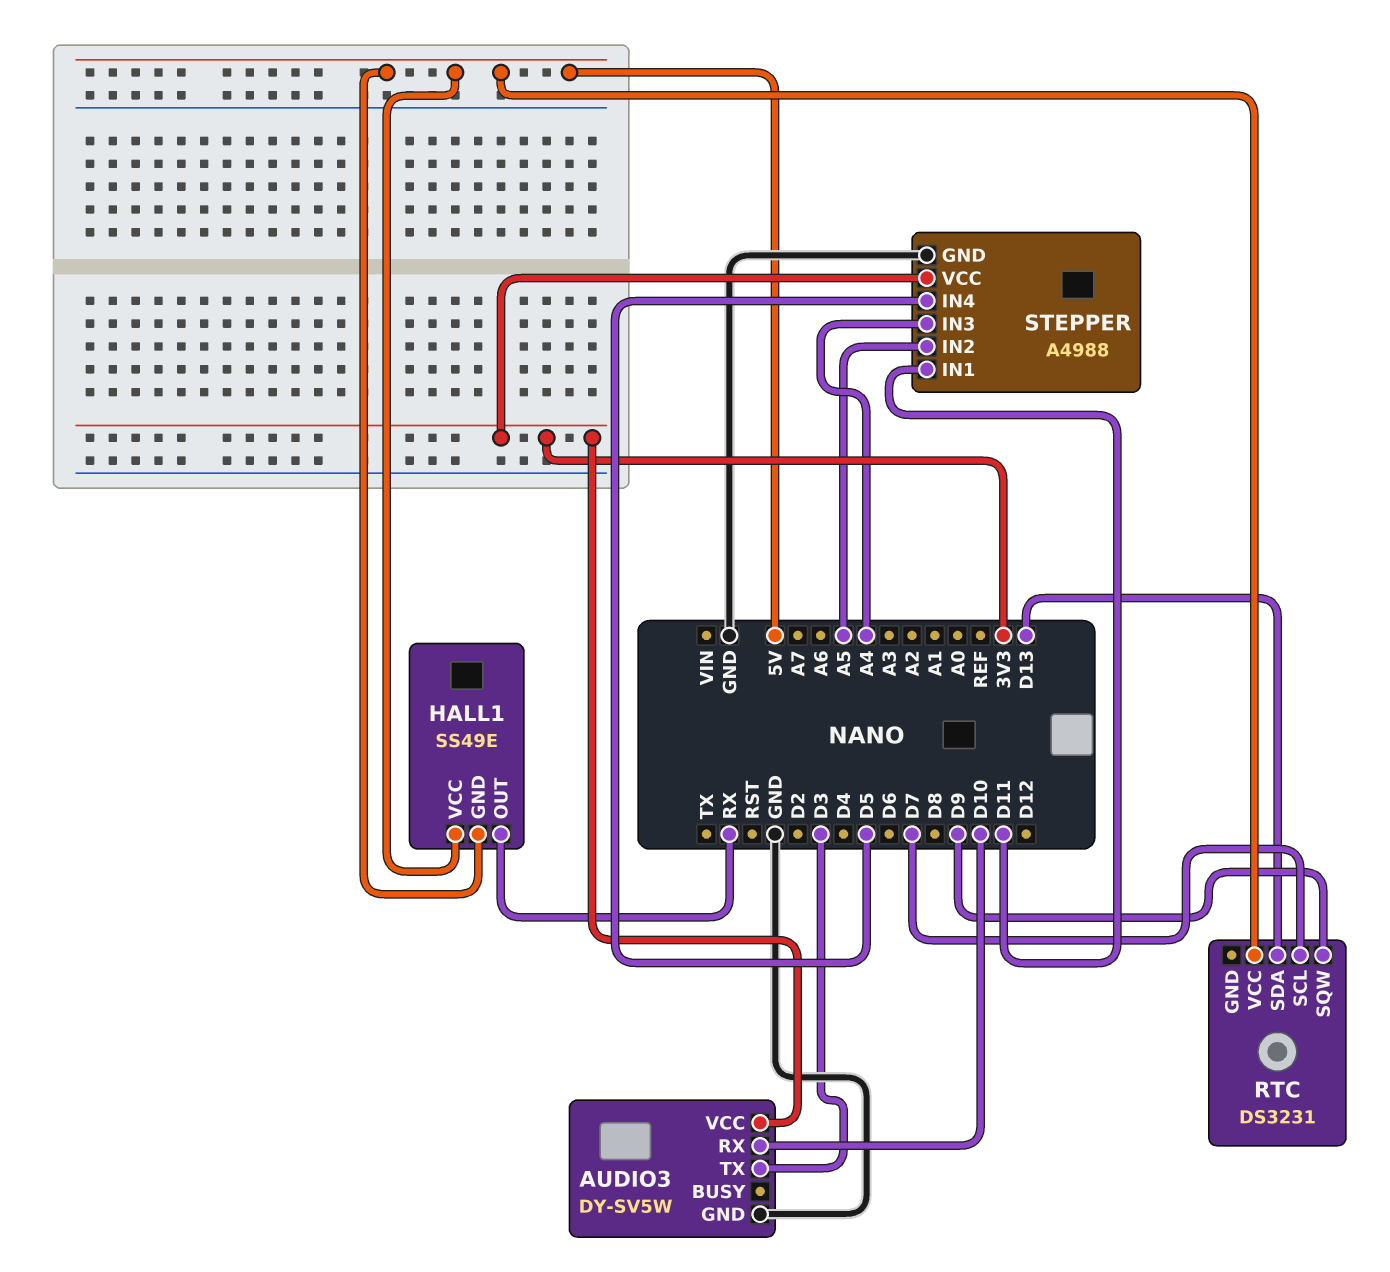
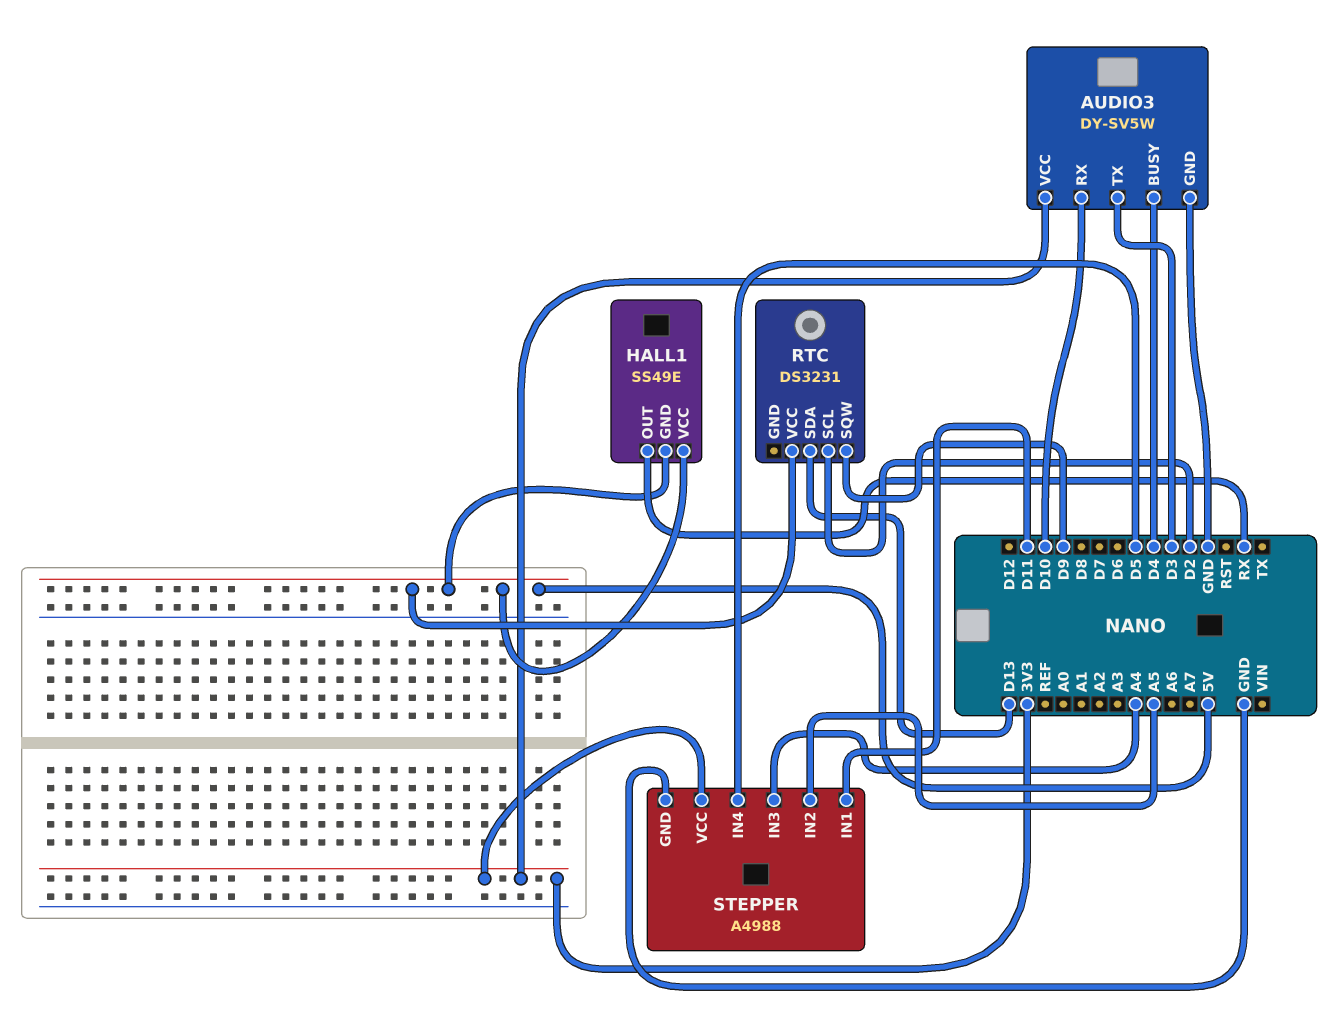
AUDIO3 pin BUSY: none -> D4
RTC pin SCL: D7 -> D2

